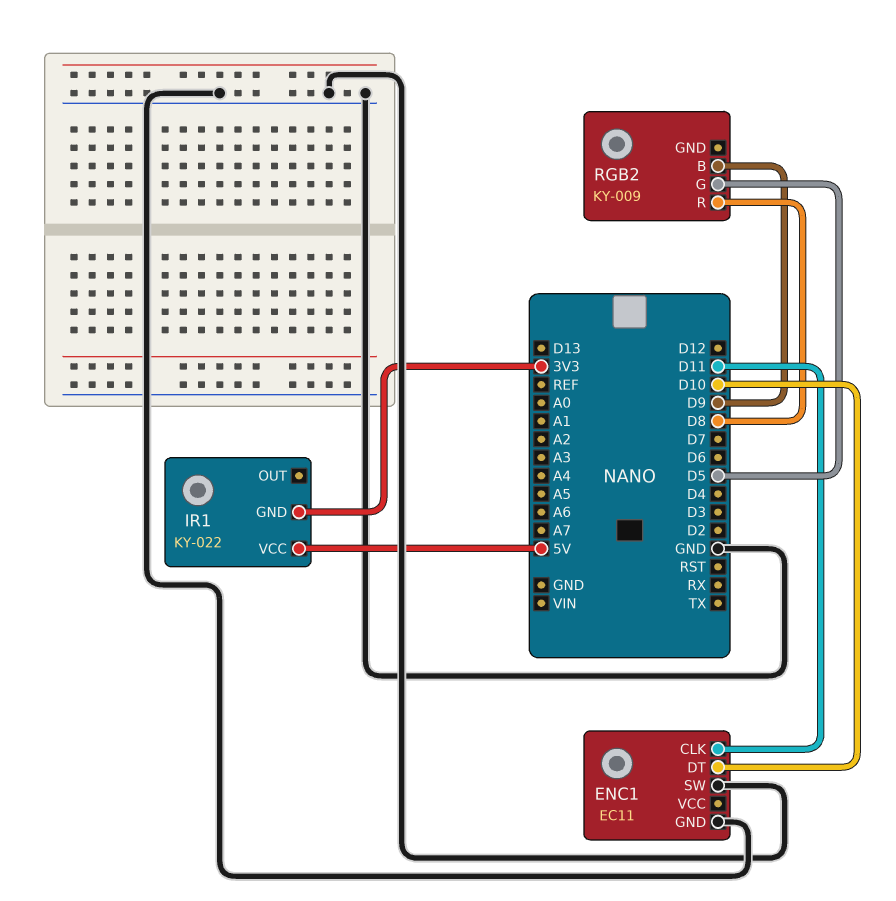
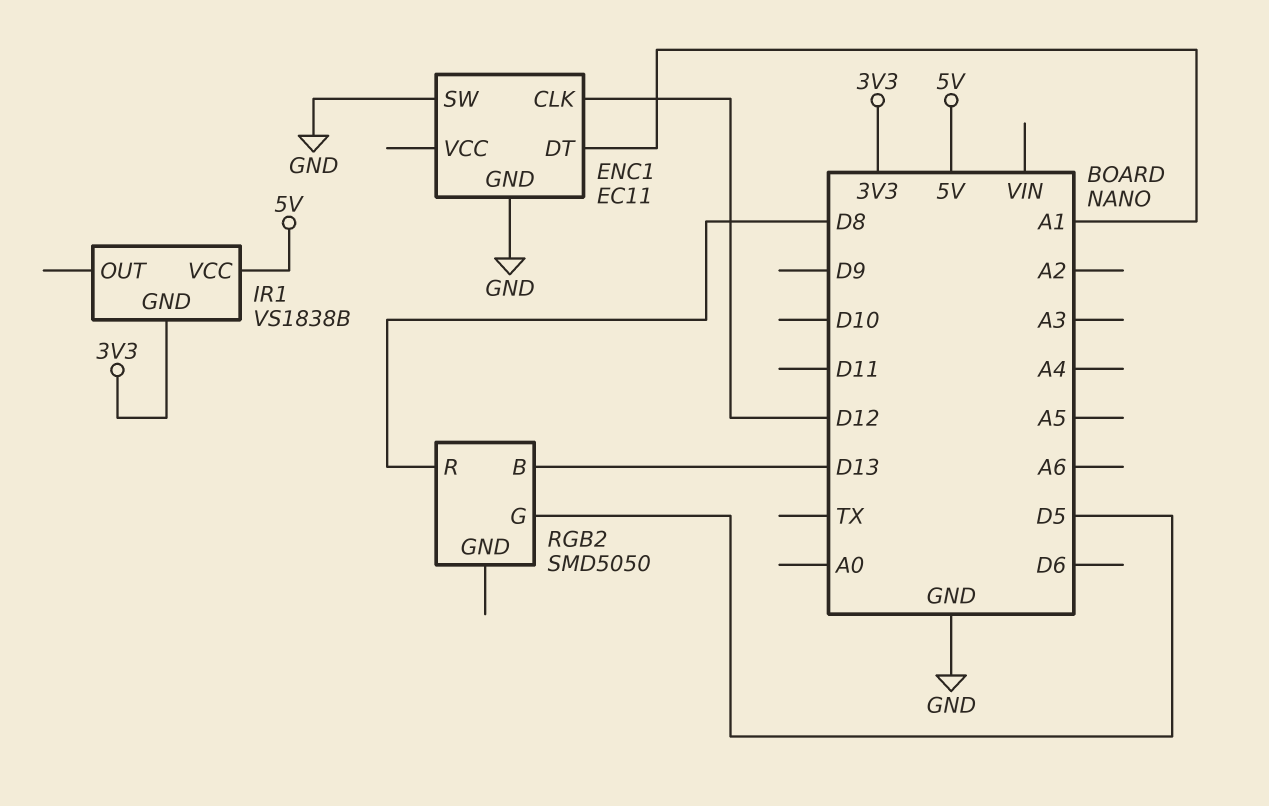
ENC1 pin CLK: D11 -> D12
ENC1 pin DT: D10 -> A1
IR1: KY-022 -> VS1838B
RGB2: KY-009 -> SMD5050
RGB2 pin B: D9 -> D13

